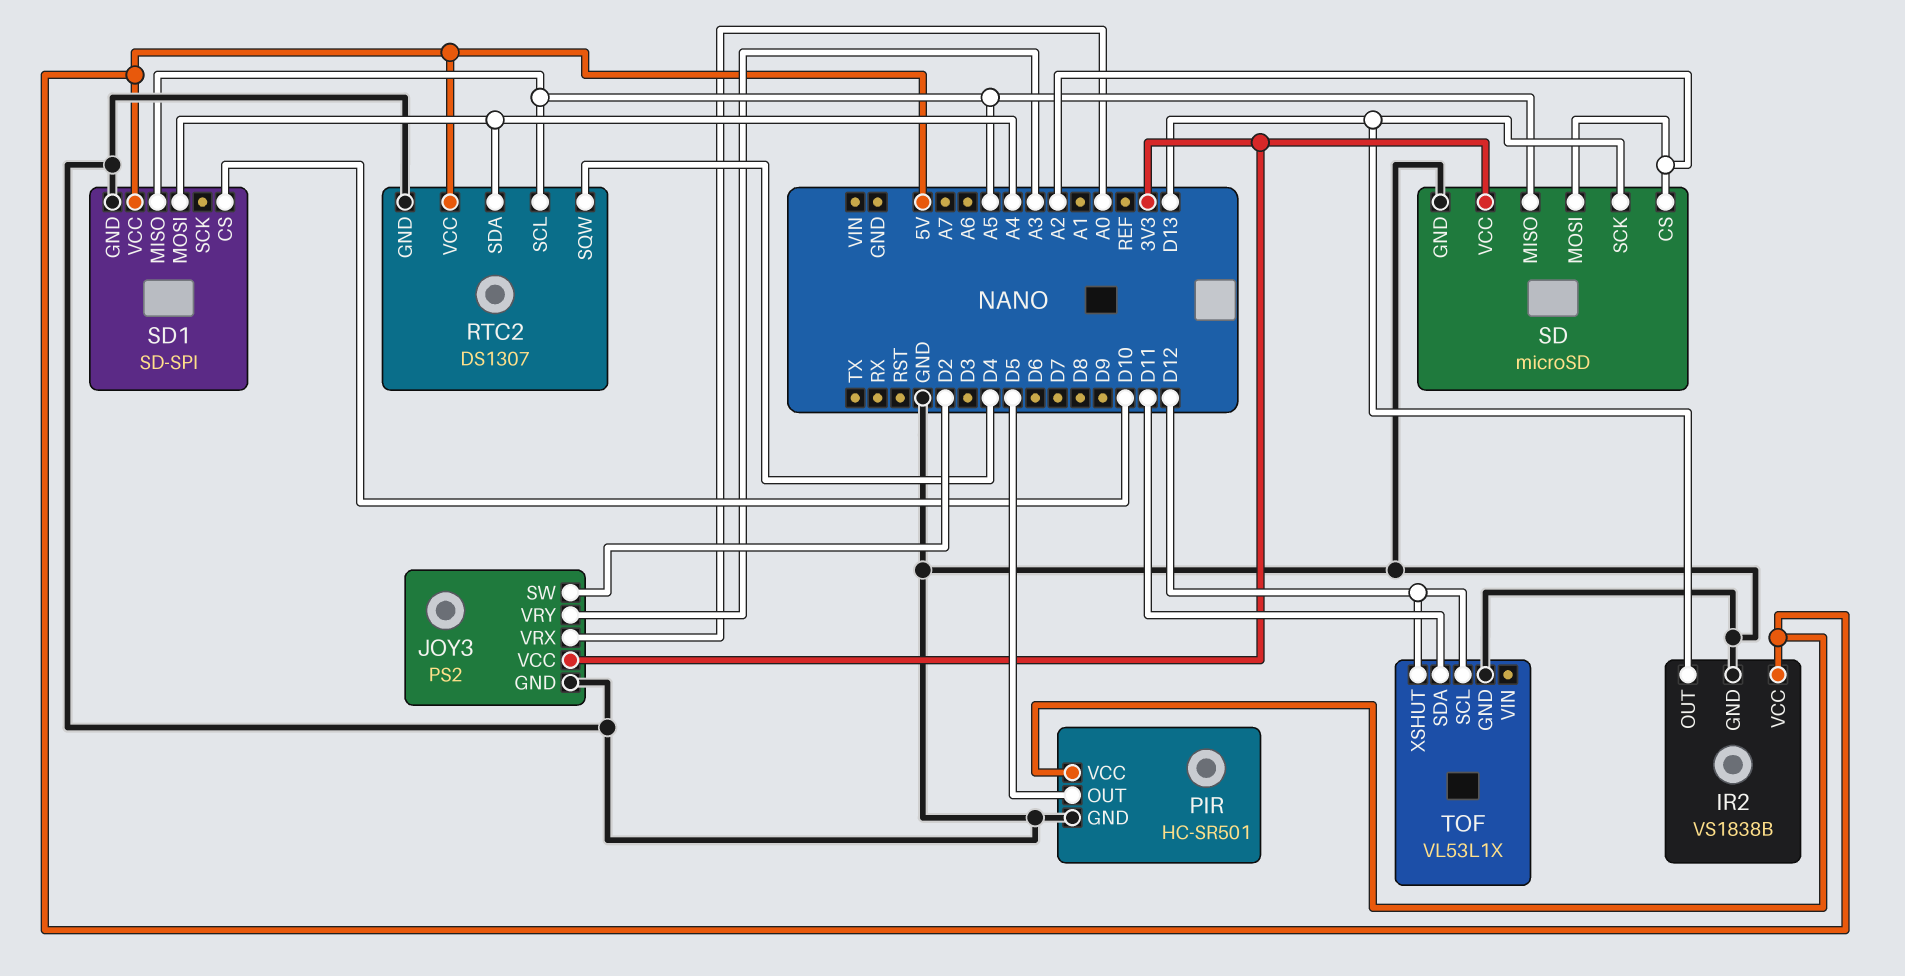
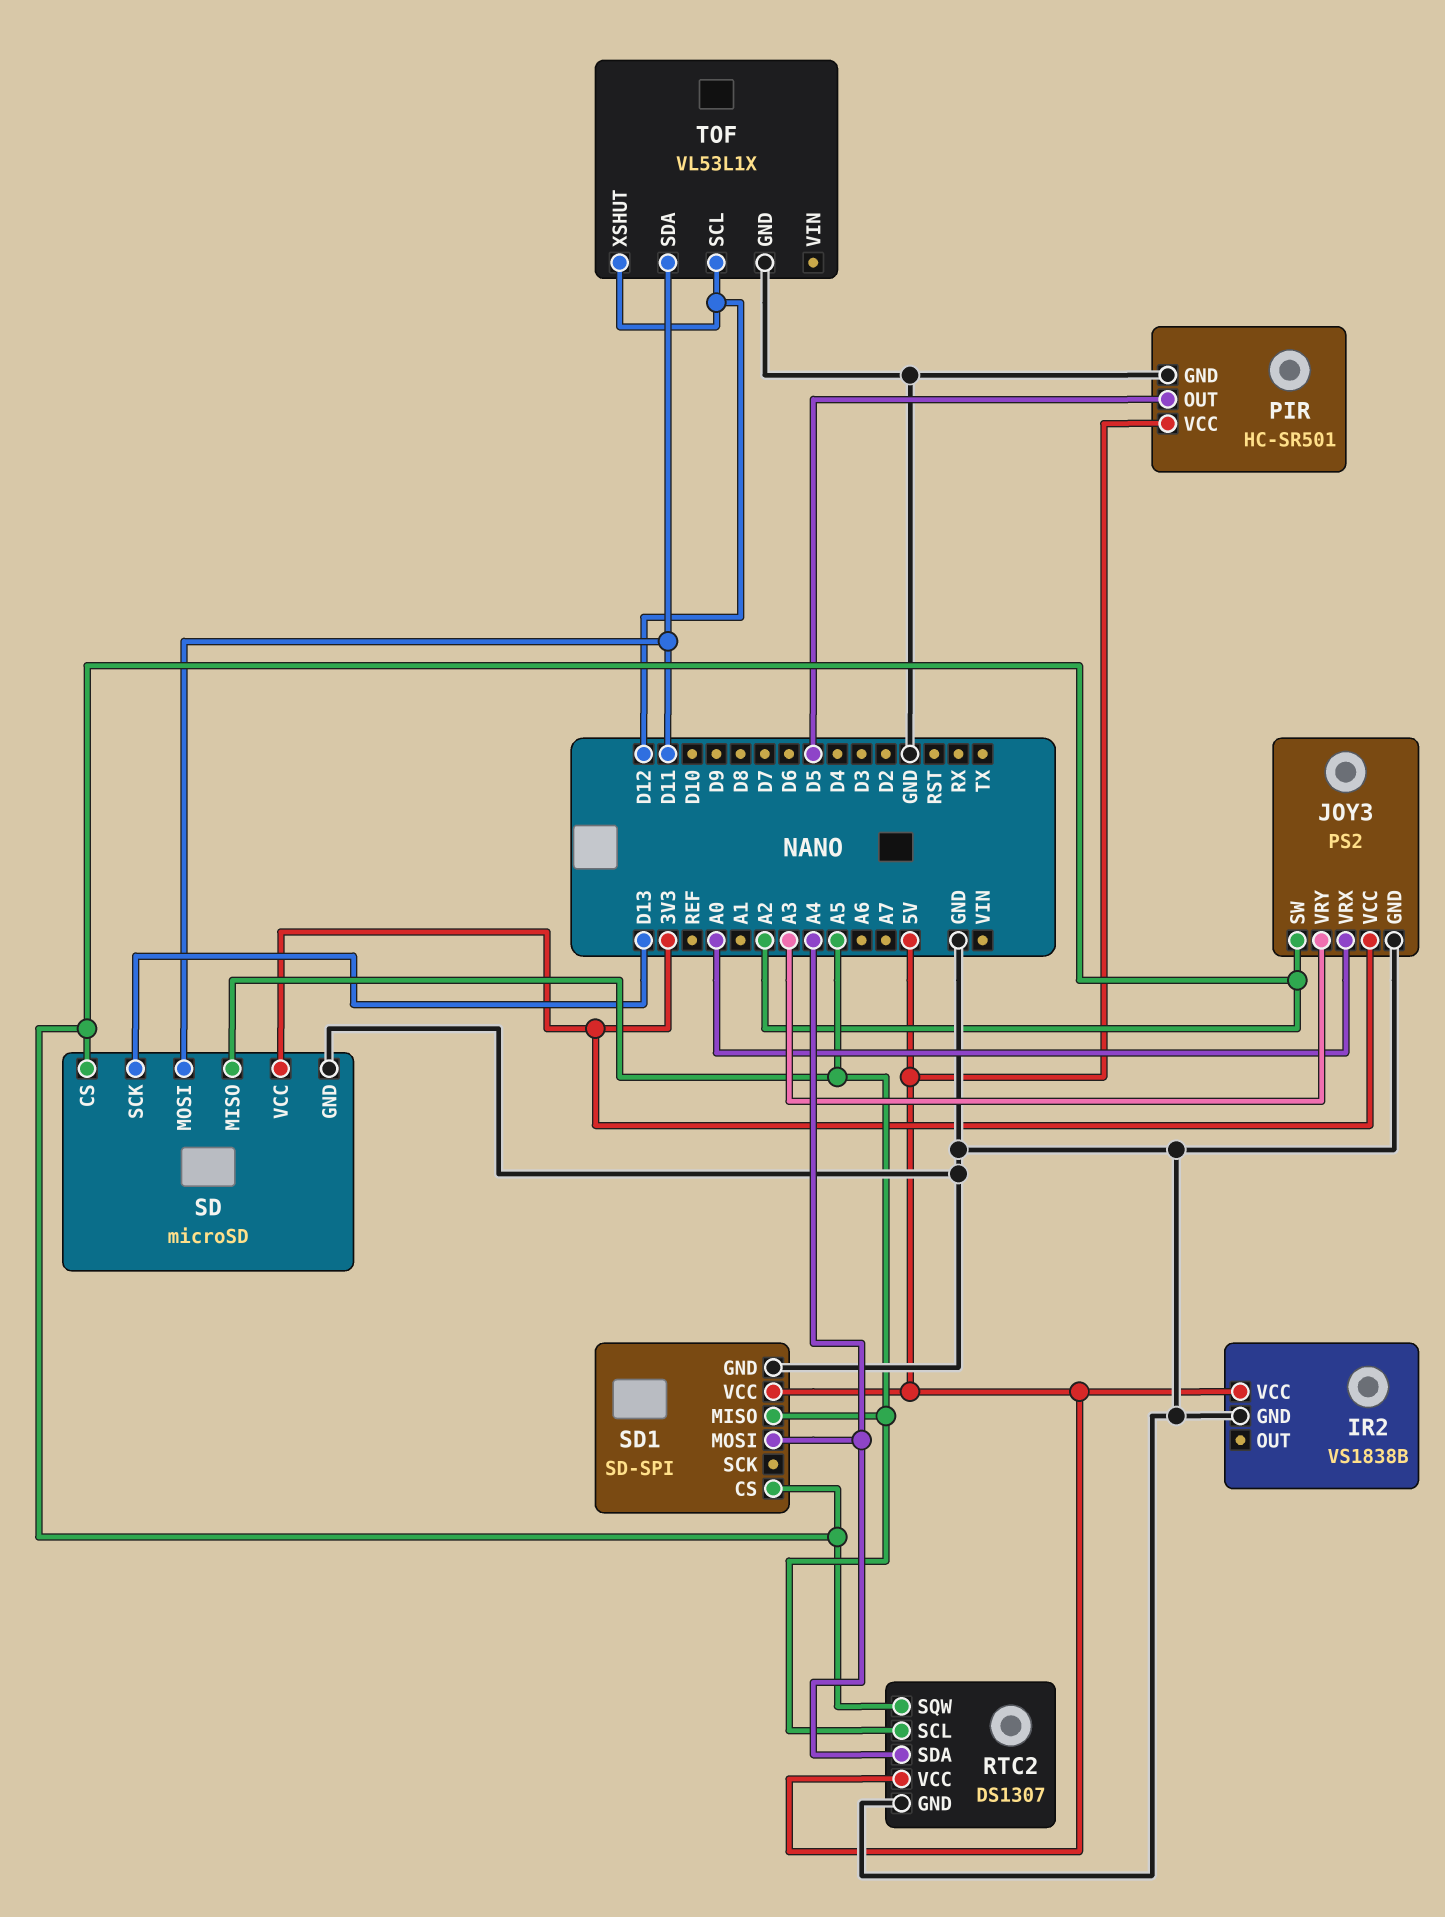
IR2 pin OUT: D13 -> none
JOY3 pin SW: D2 -> A2
RTC2 pin SQW: D4 -> A2
SD pin MOSI: A2 -> D11
SD1 pin CS: D10 -> A2

